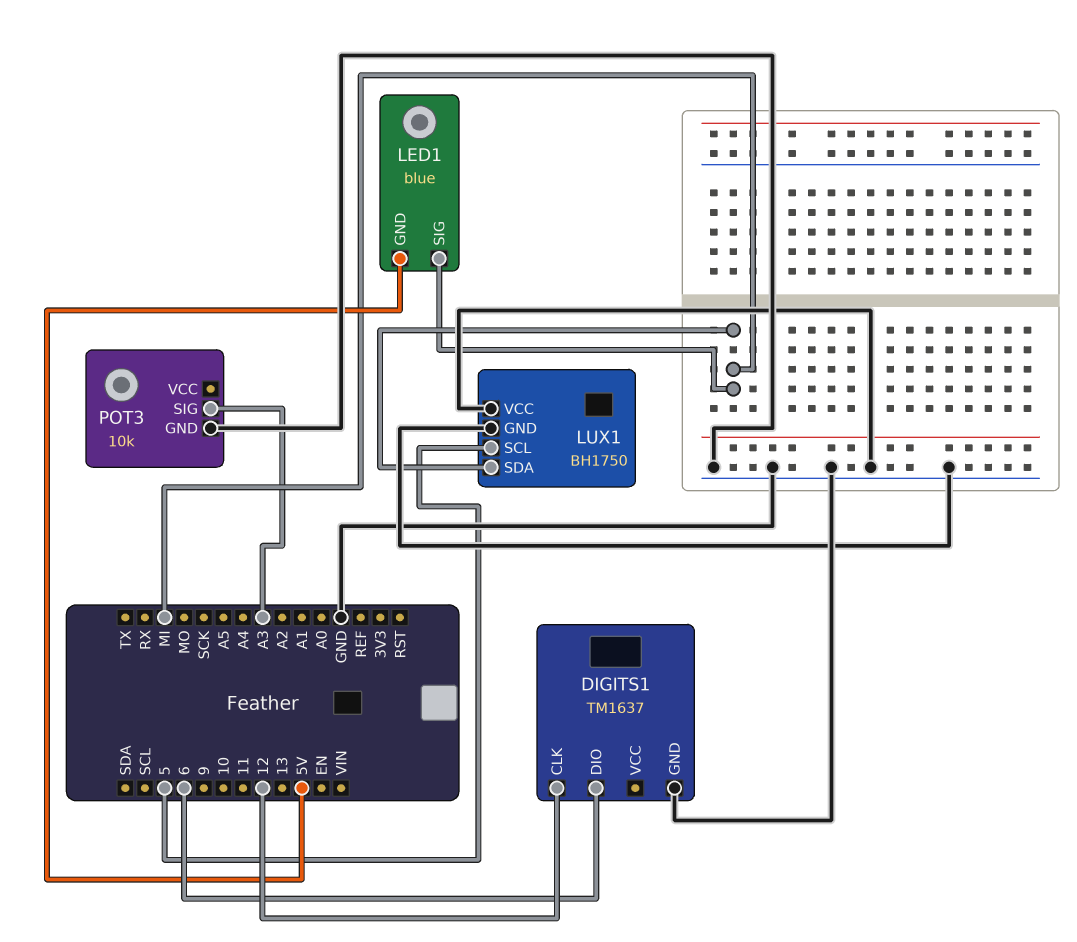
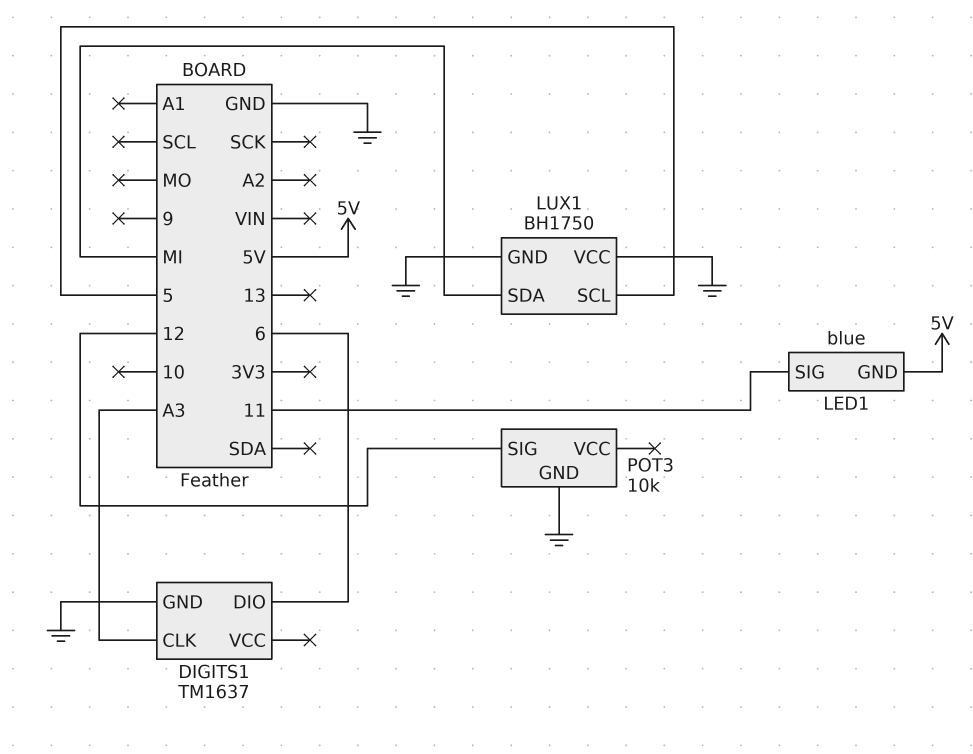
DIGITS1 pin CLK: 12 -> A3
LED1 pin SIG: MI -> 11
POT3 pin SIG: A3 -> 12

